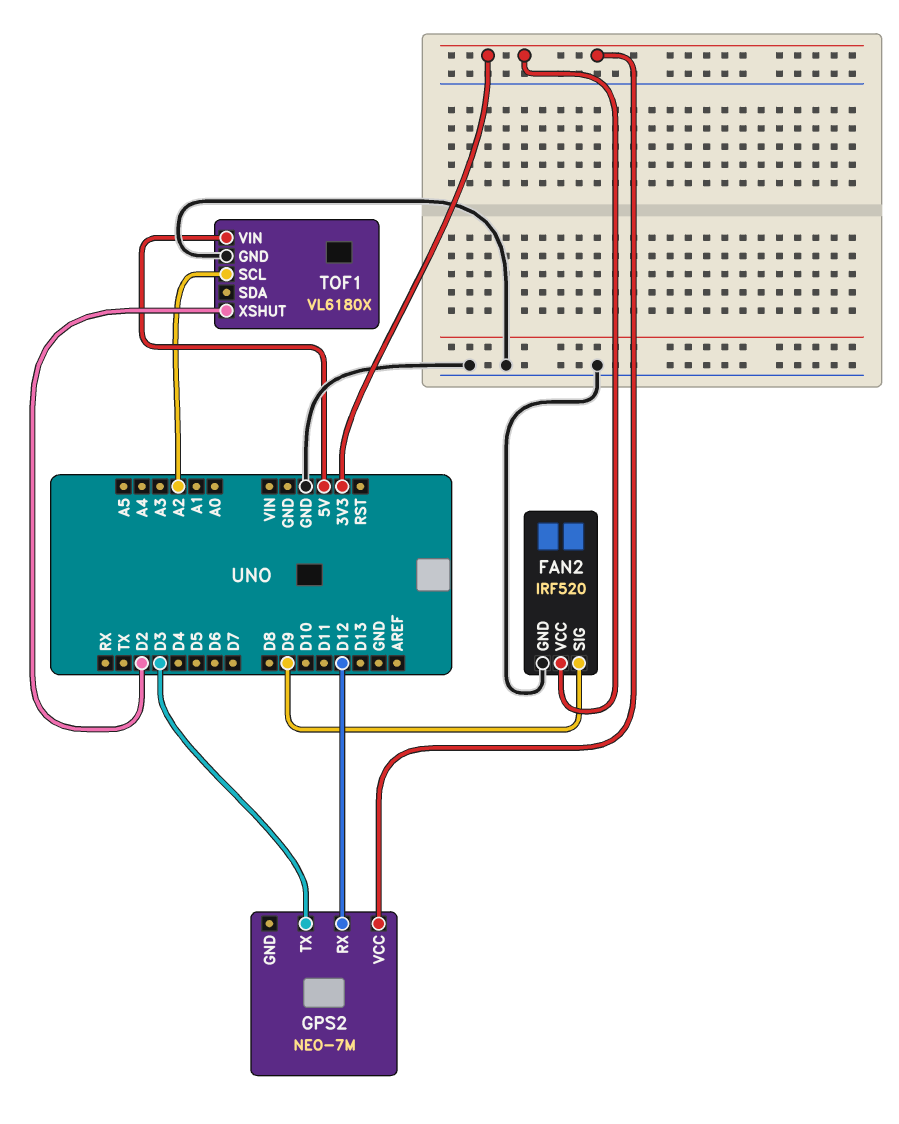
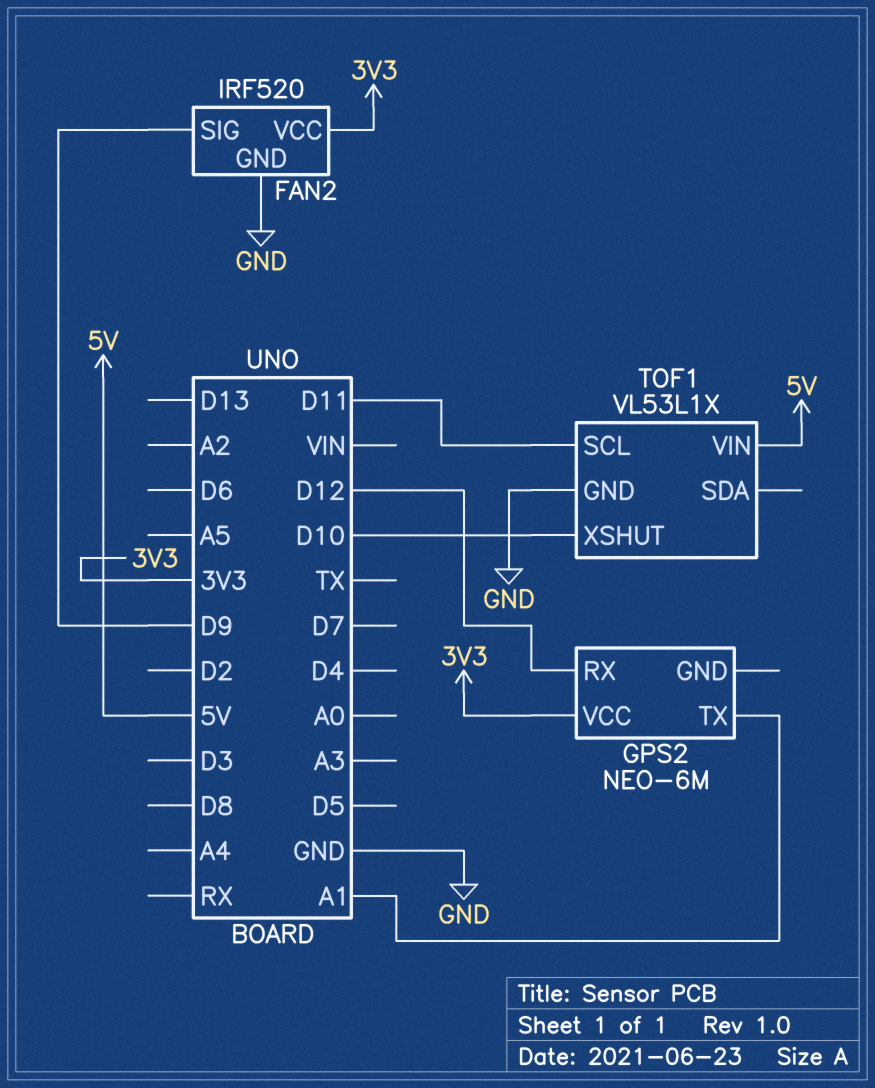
GPS2: NEO-7M -> NEO-6M
GPS2 pin TX: D3 -> A1
TOF1: VL6180X -> VL53L1X
TOF1 pin SCL: A2 -> D11
TOF1 pin XSHUT: D2 -> D10

